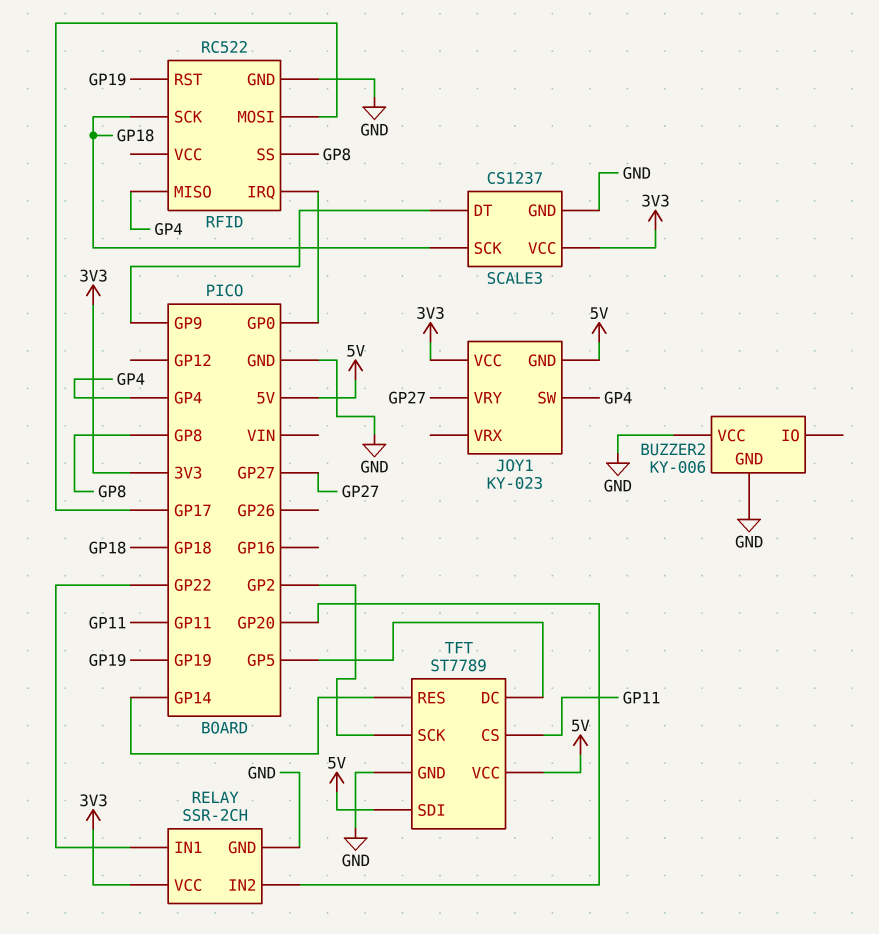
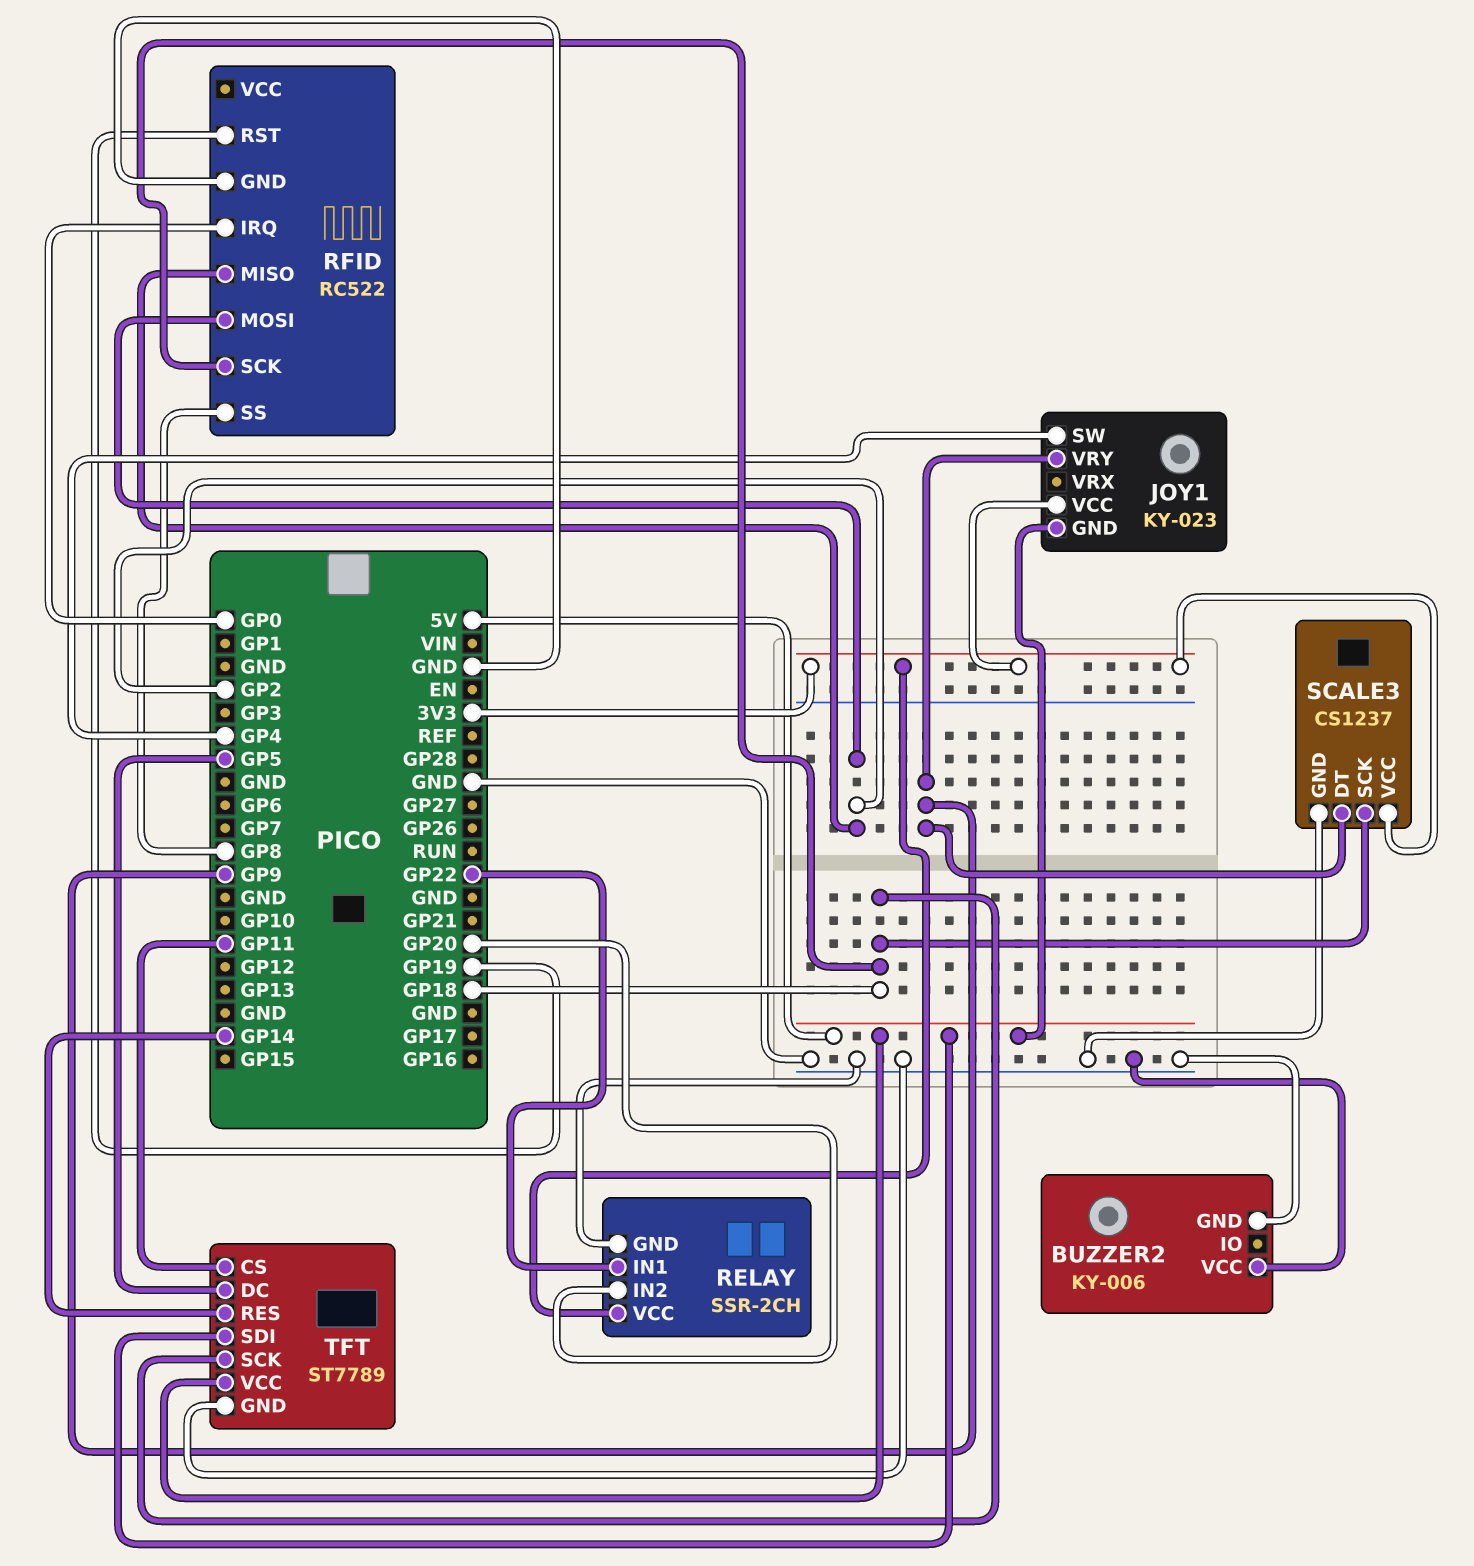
JOY1 pin VRY: GP27 -> GP9
RFID pin MISO: GP4 -> GP2
RFID pin MOSI: GP17 -> GP2
TFT pin SCK: GP2 -> GP18

